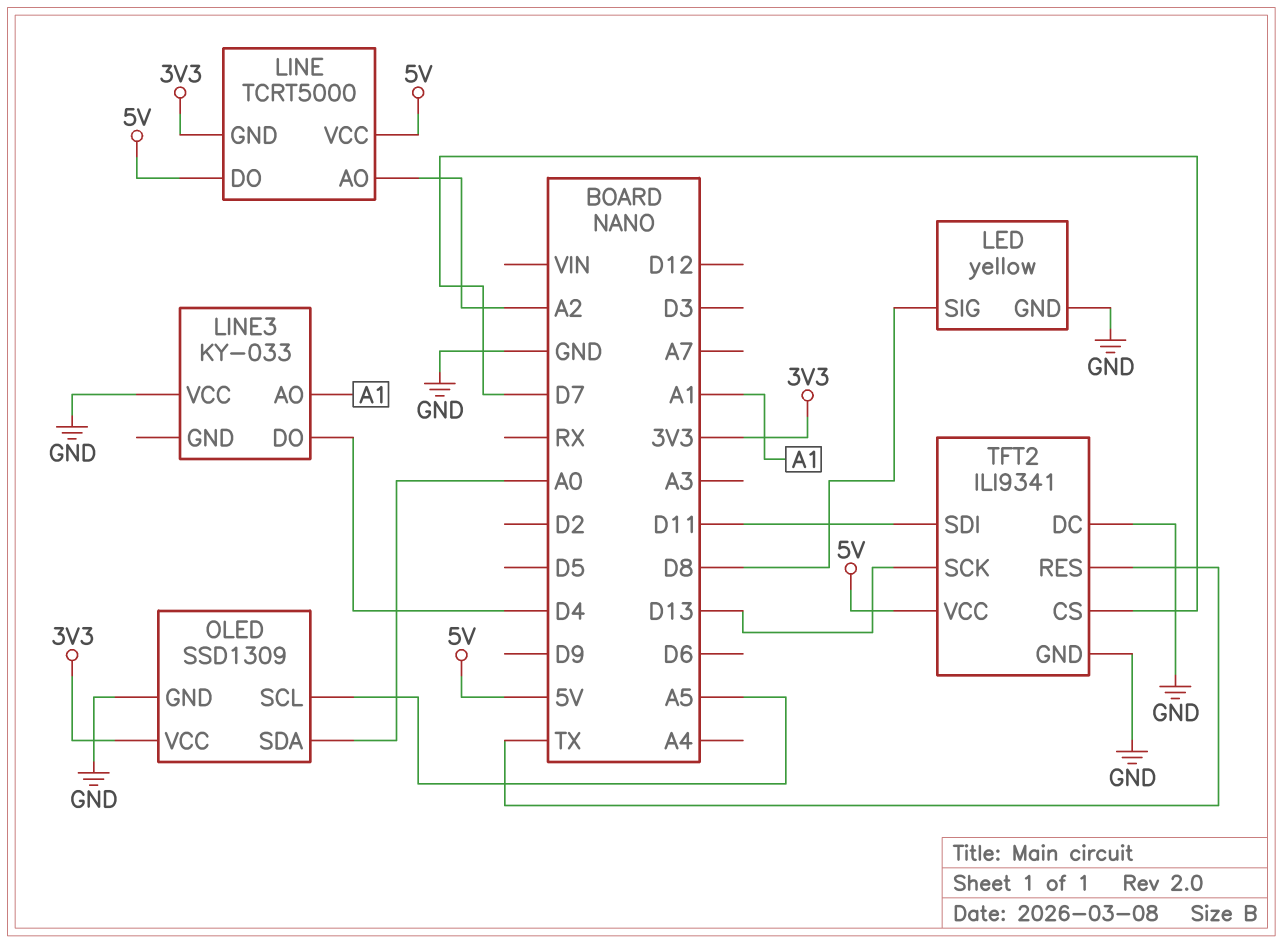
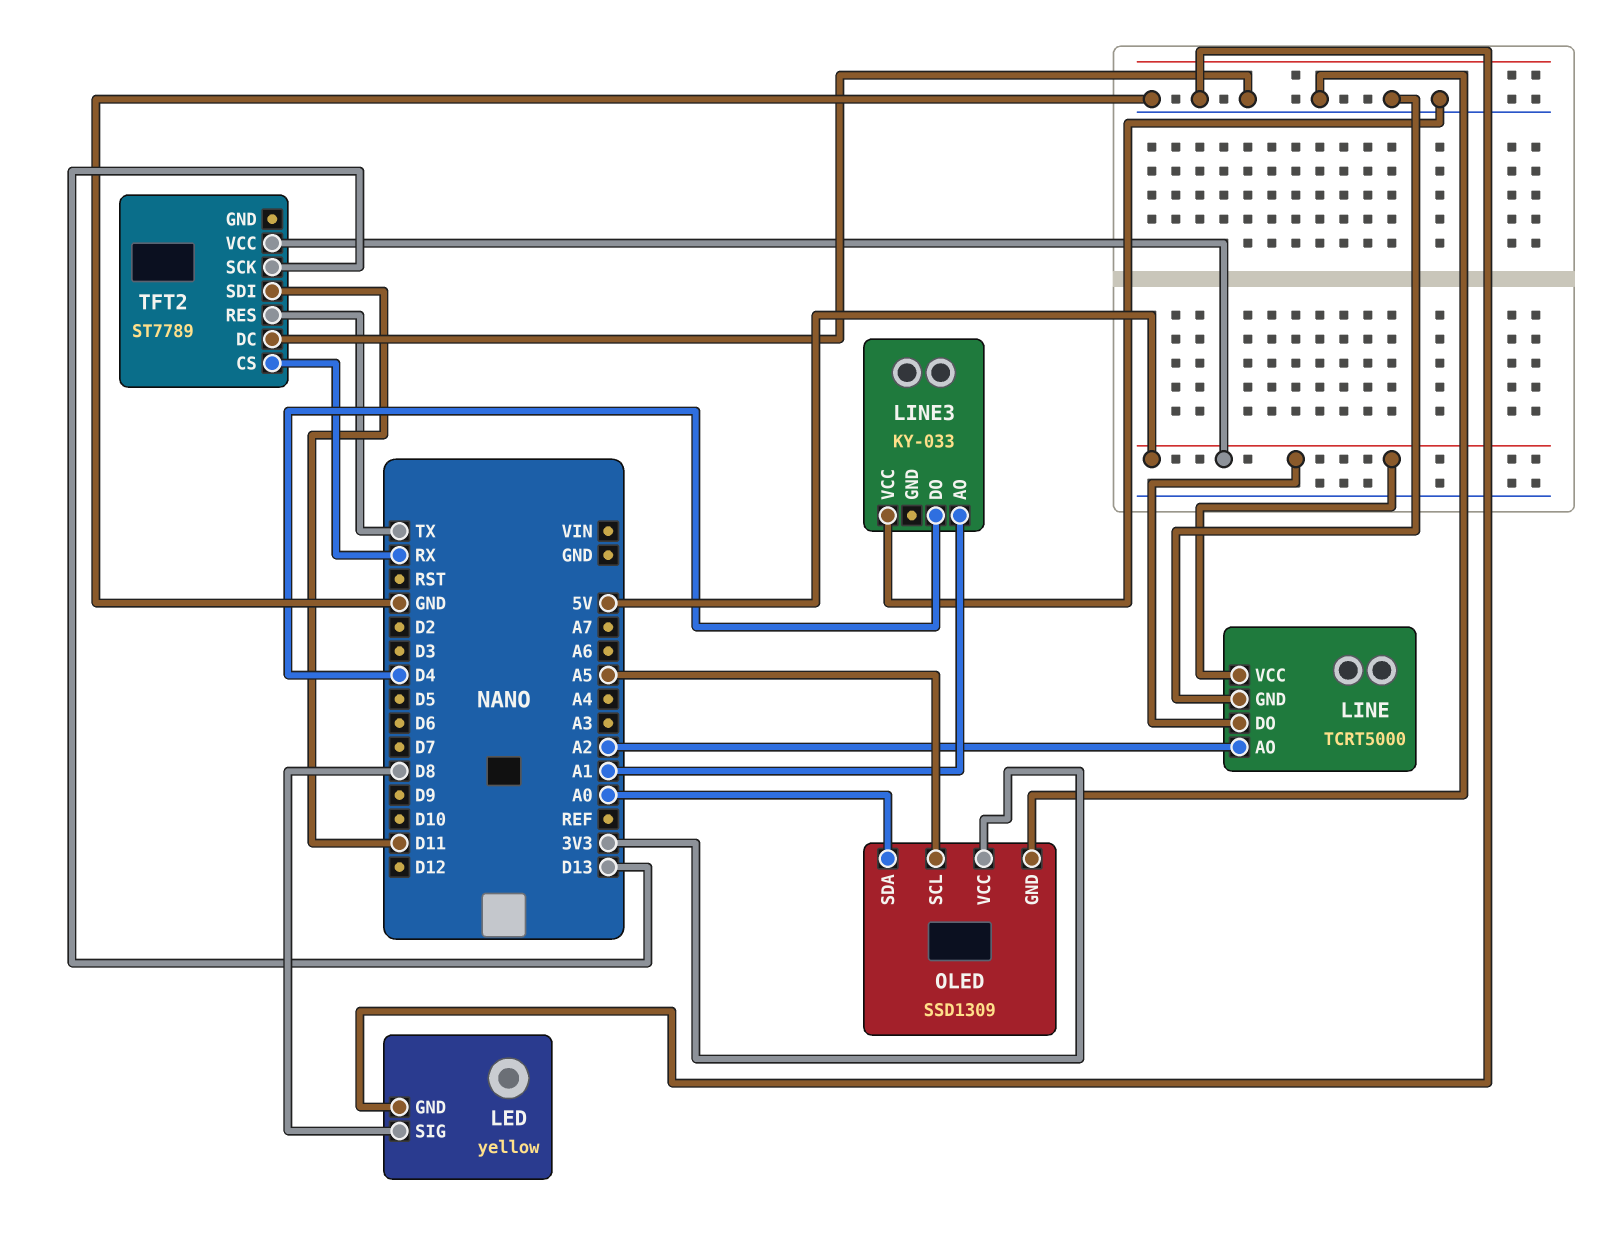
LINE pin GND: 3V3 -> GND
TFT2: ILI9341 -> ST7789
TFT2 pin CS: D7 -> RX
TFT2 pin GND: GND -> none

